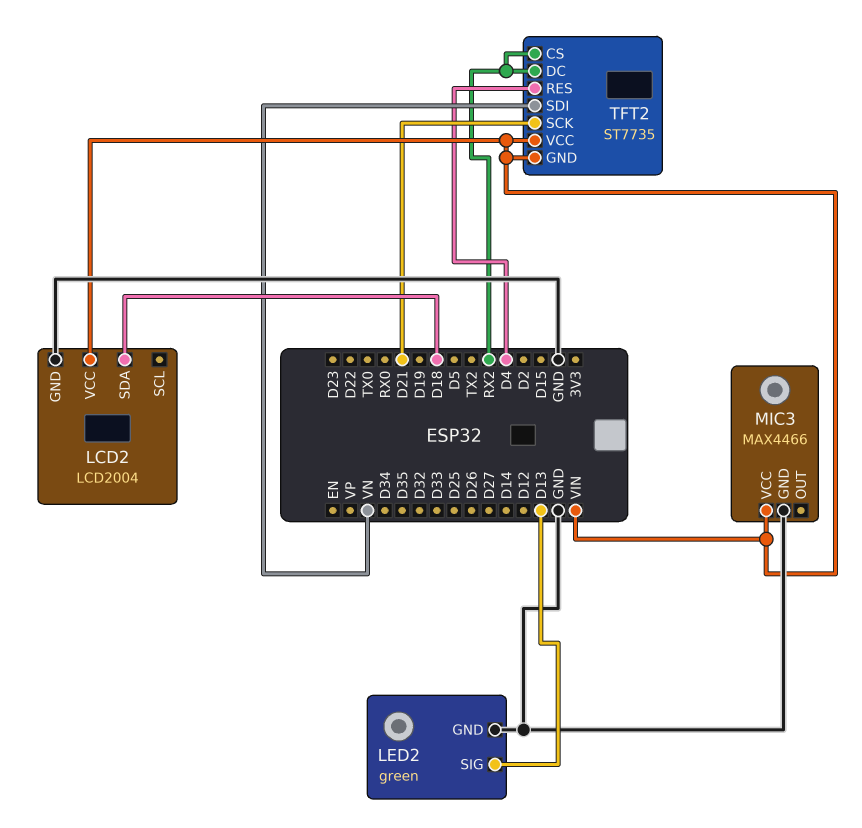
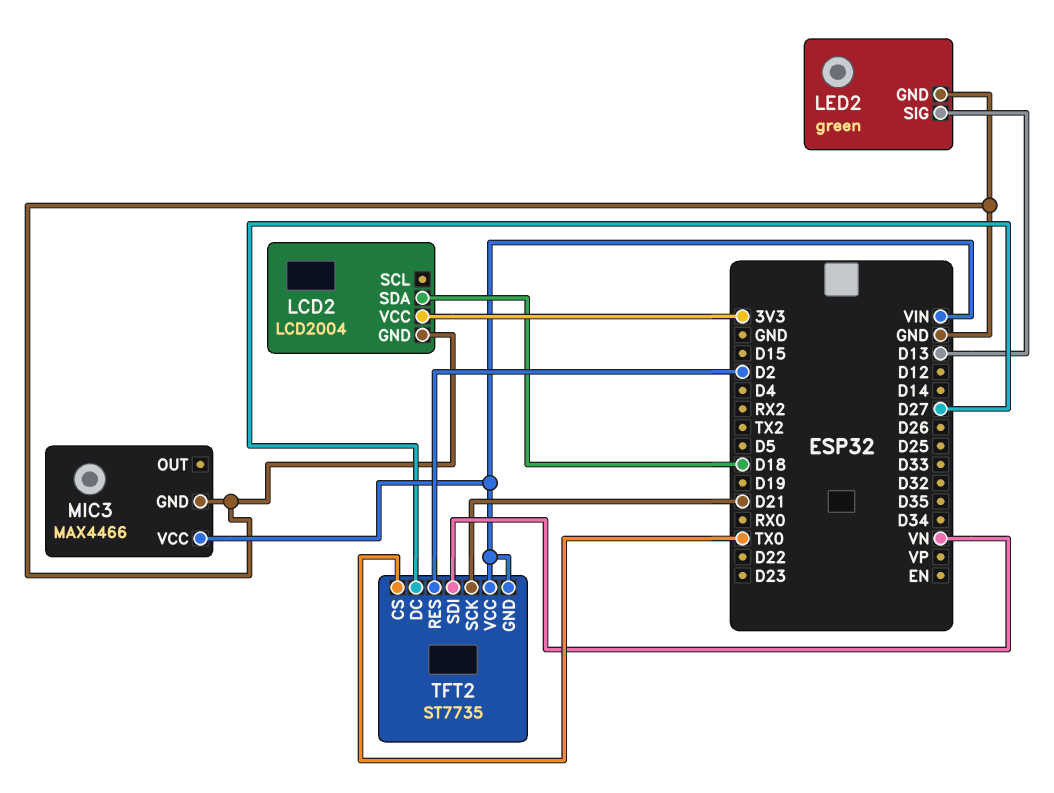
LCD2 pin VCC: VIN -> 3V3
TFT2 pin CS: RX2 -> TX0
TFT2 pin DC: RX2 -> D27
TFT2 pin RES: D4 -> D2

